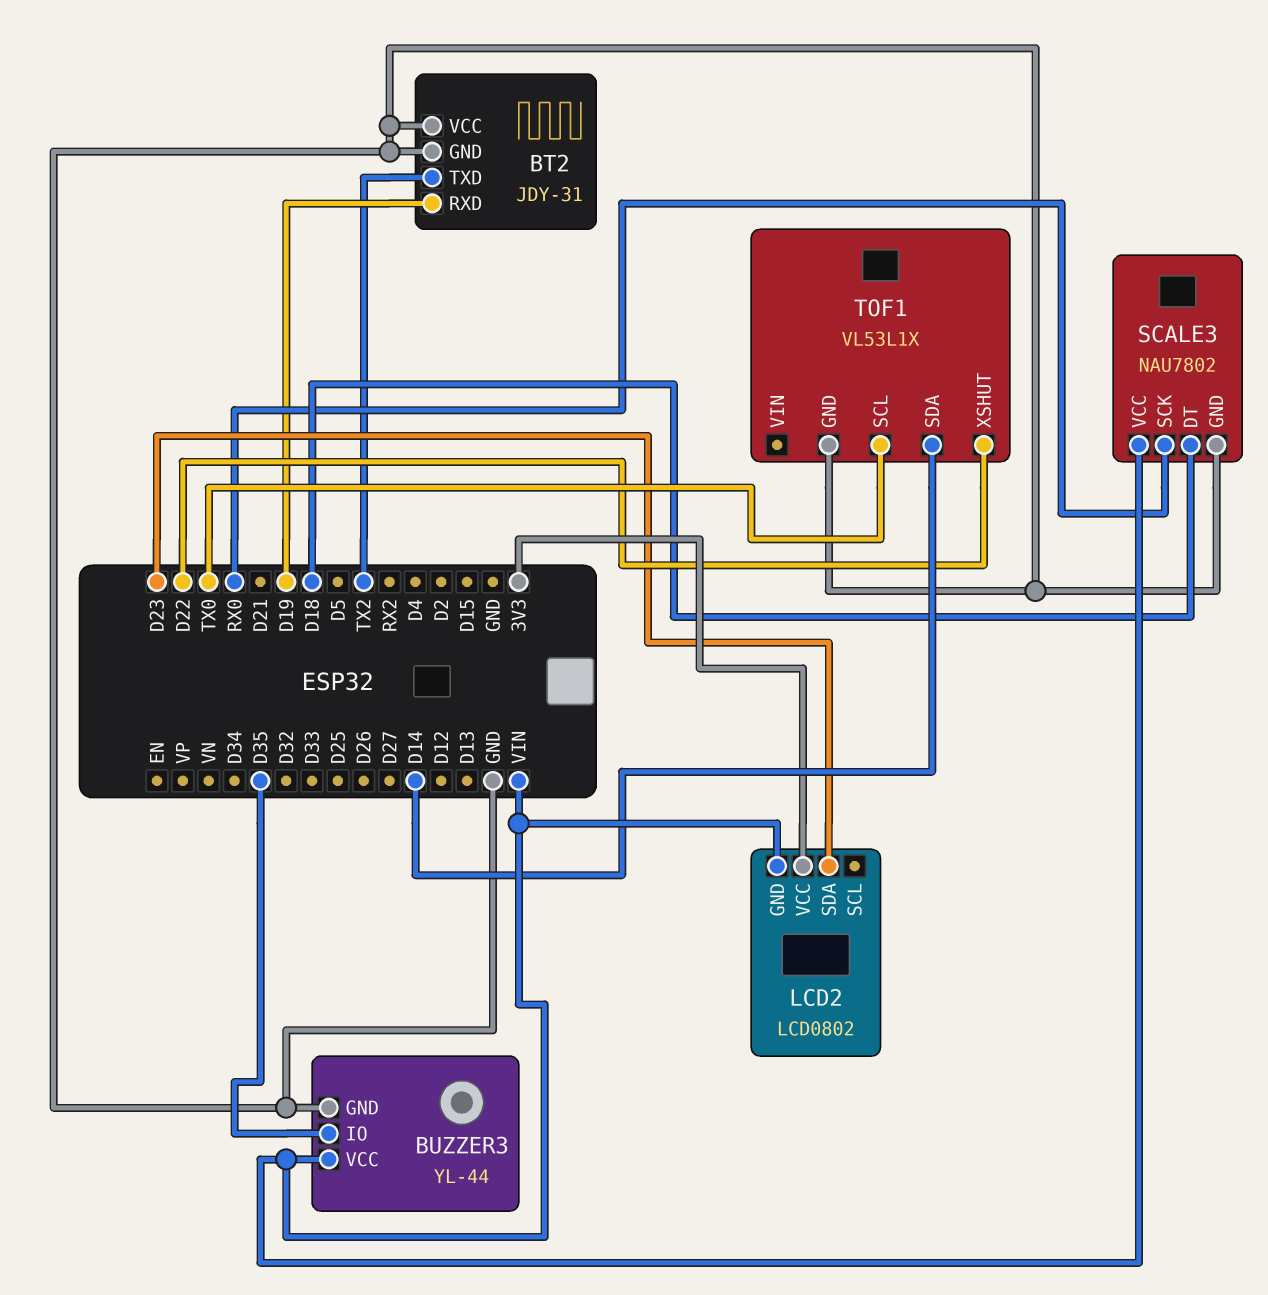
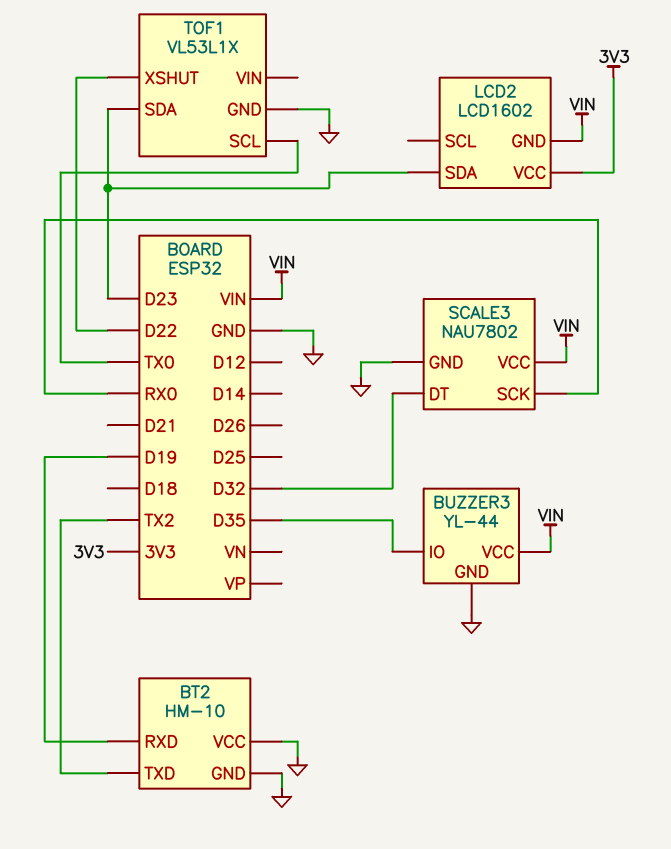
BT2: JDY-31 -> HM-10
LCD2: LCD0802 -> LCD1602
SCALE3 pin DT: D18 -> D32
TOF1 pin SDA: D14 -> D23

